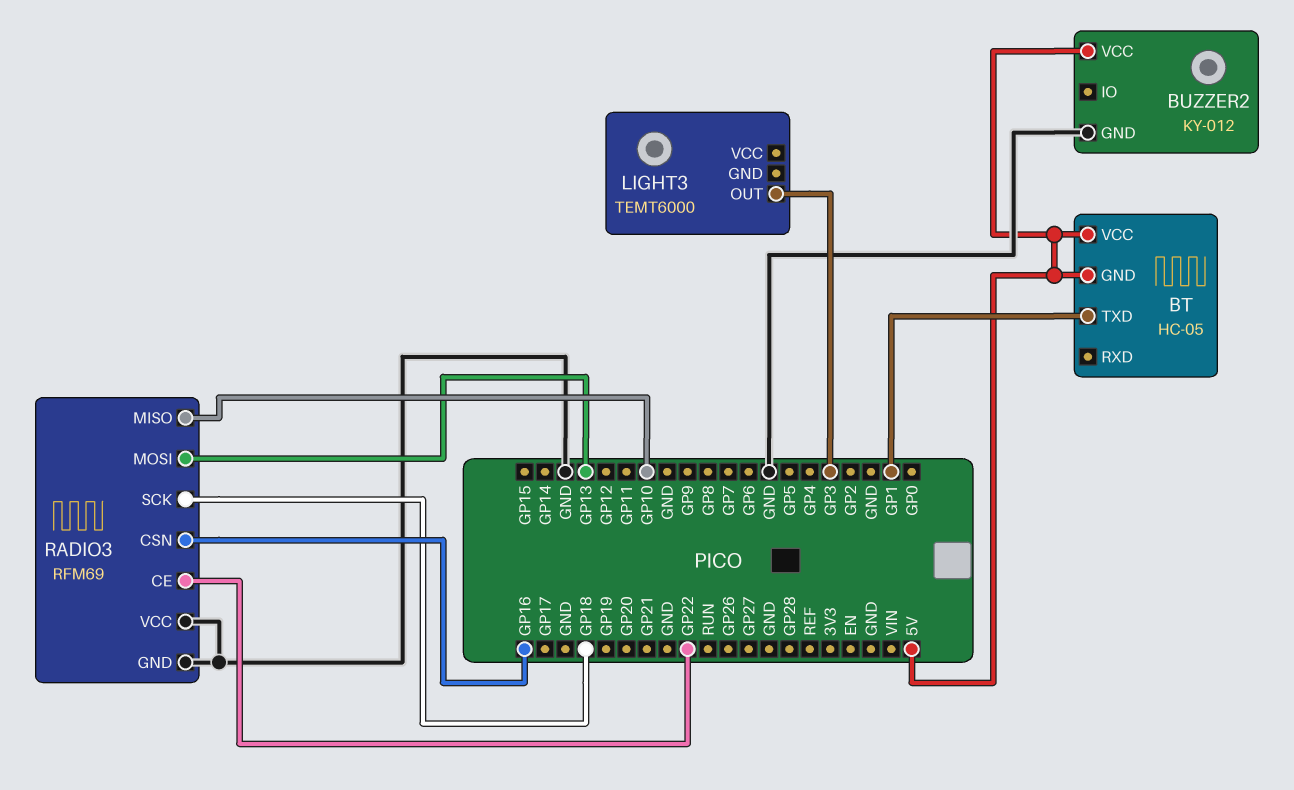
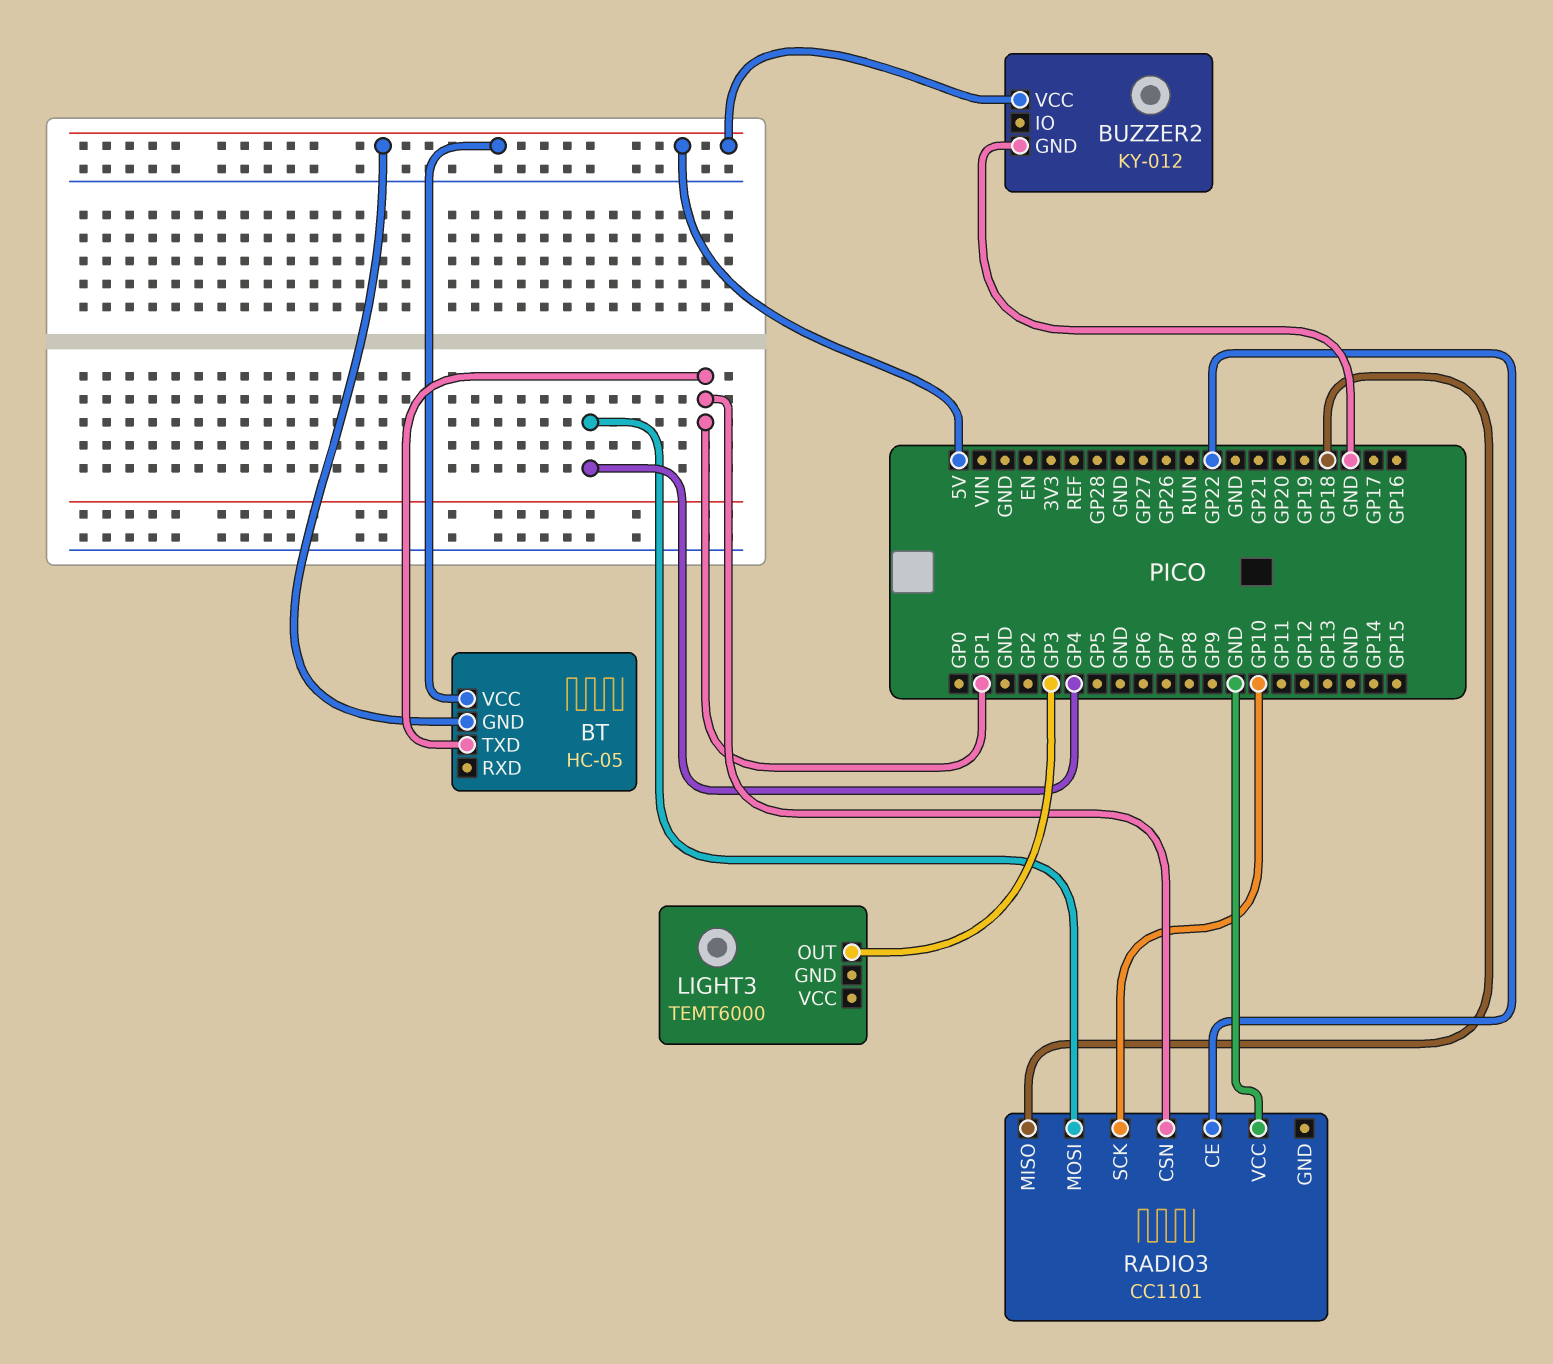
RADIO3: RFM69 -> CC1101
RADIO3 pin CSN: GP16 -> GP1
RADIO3 pin GND: GND -> none
RADIO3 pin MISO: GP10 -> GP18
RADIO3 pin MOSI: GP13 -> GP4
RADIO3 pin SCK: GP18 -> GP10

